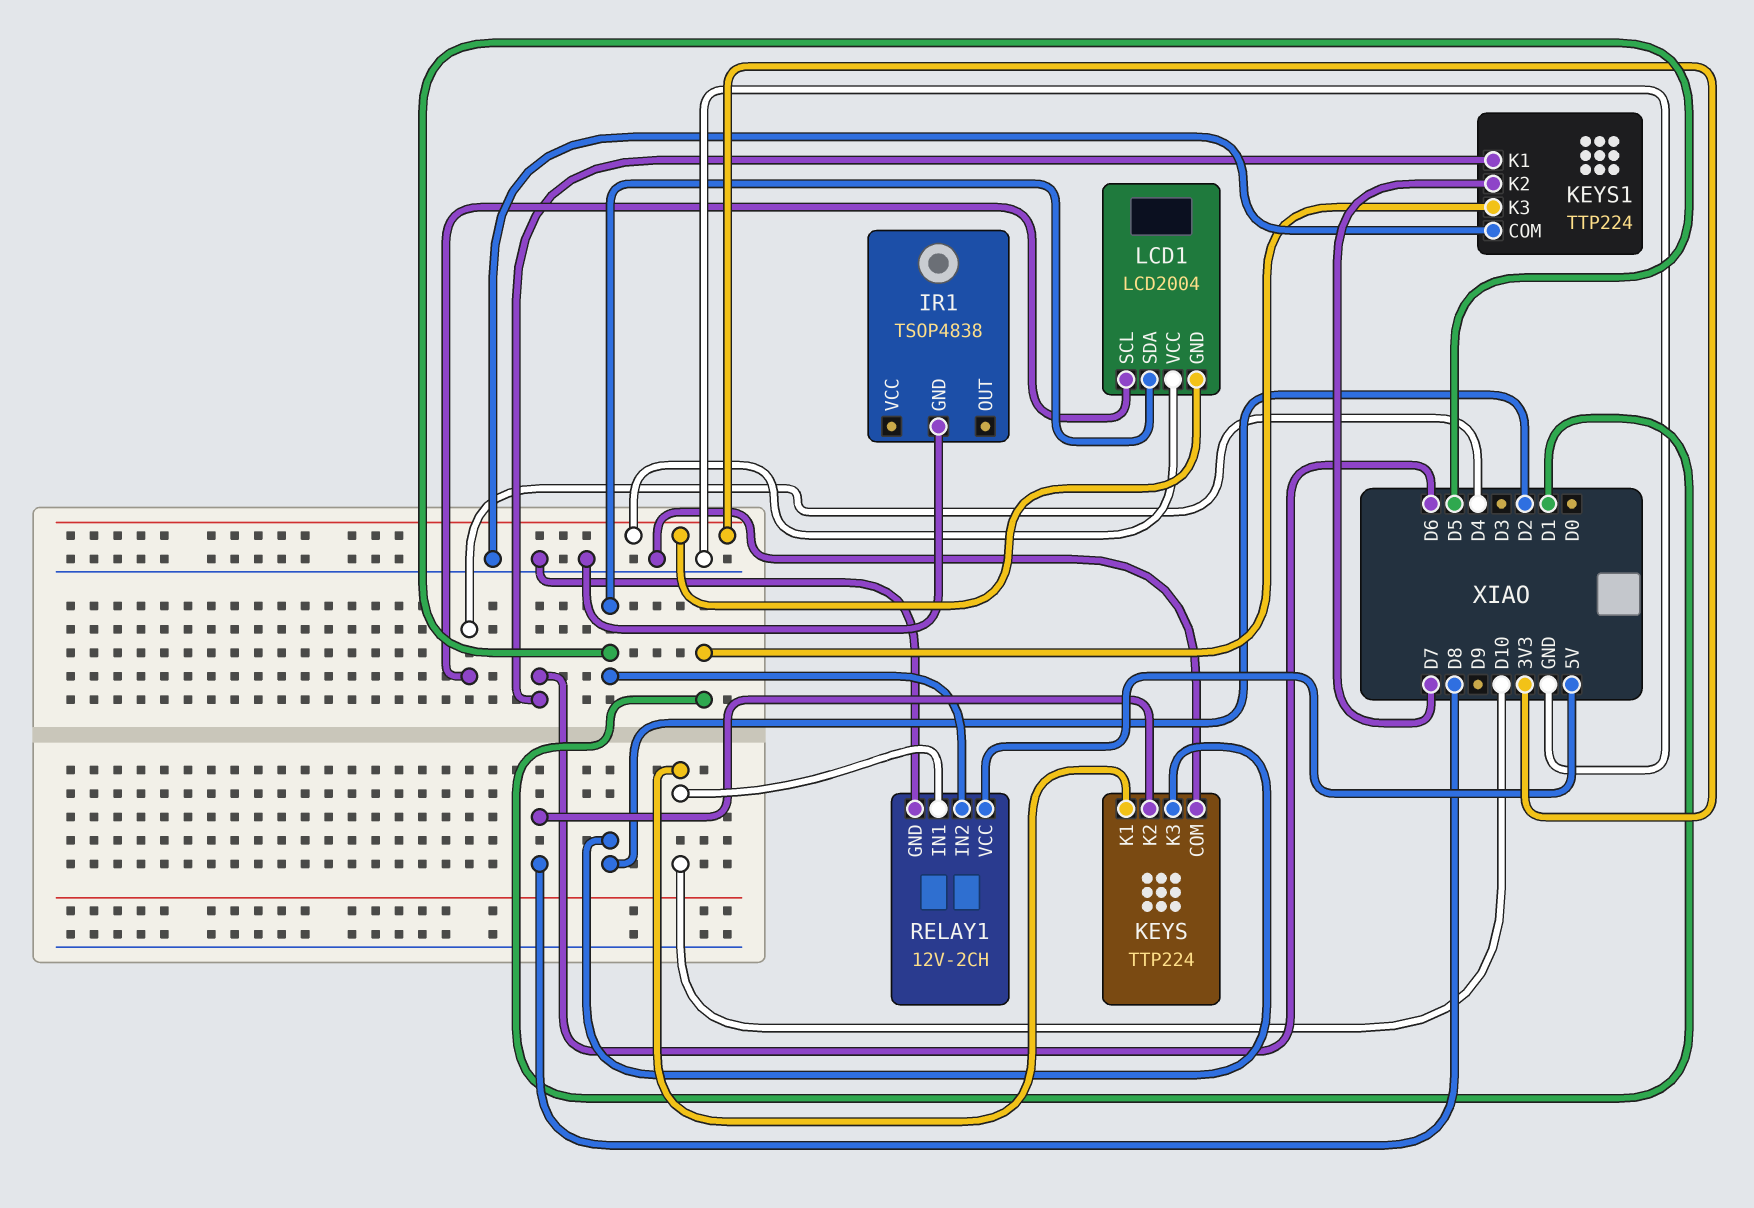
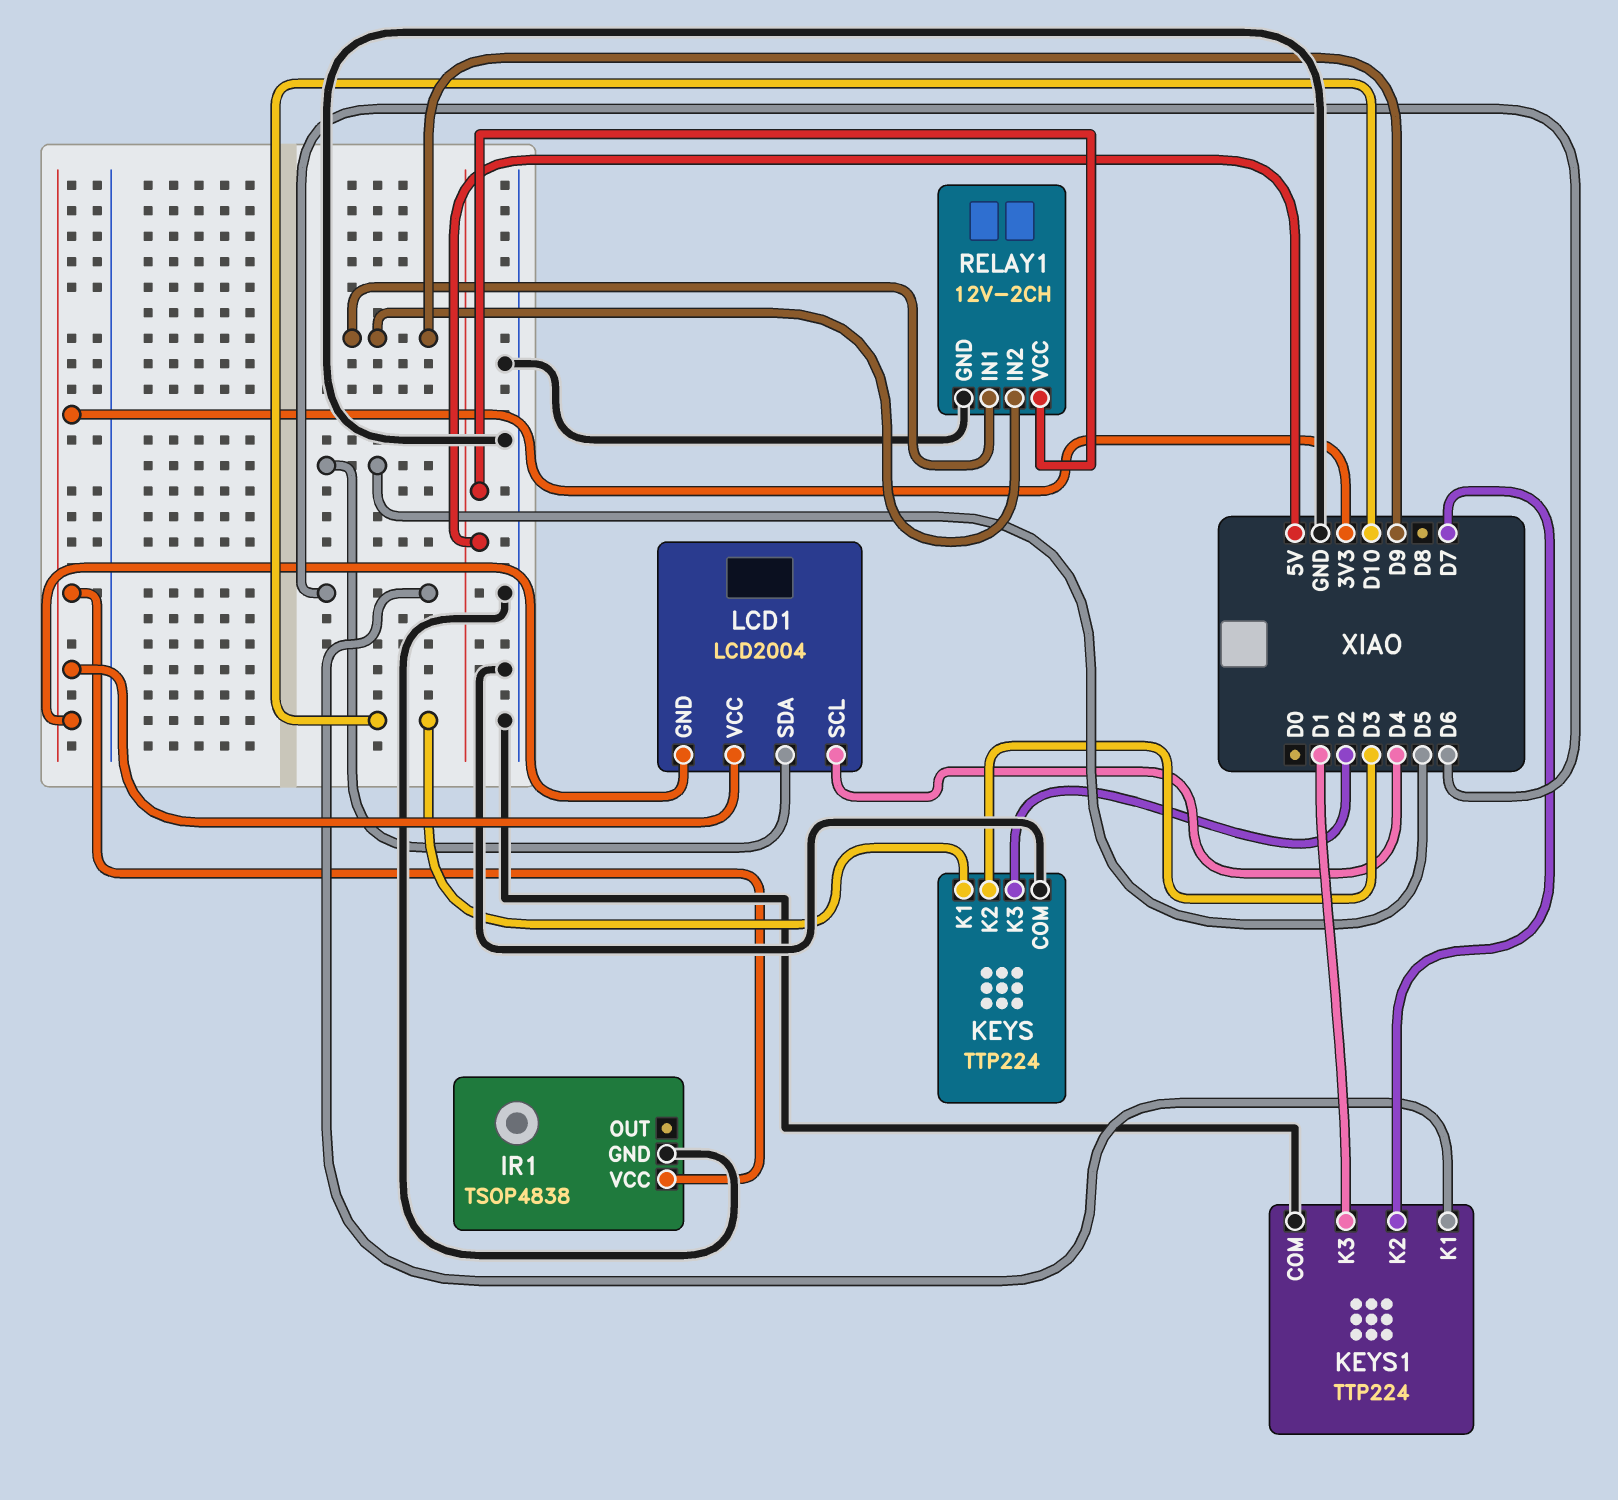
IR1 pin VCC: none -> 3V3
KEYS pin K2: D8 -> D3
RELAY1 pin IN1: D10 -> D9
RELAY1 pin IN2: D5 -> D9

